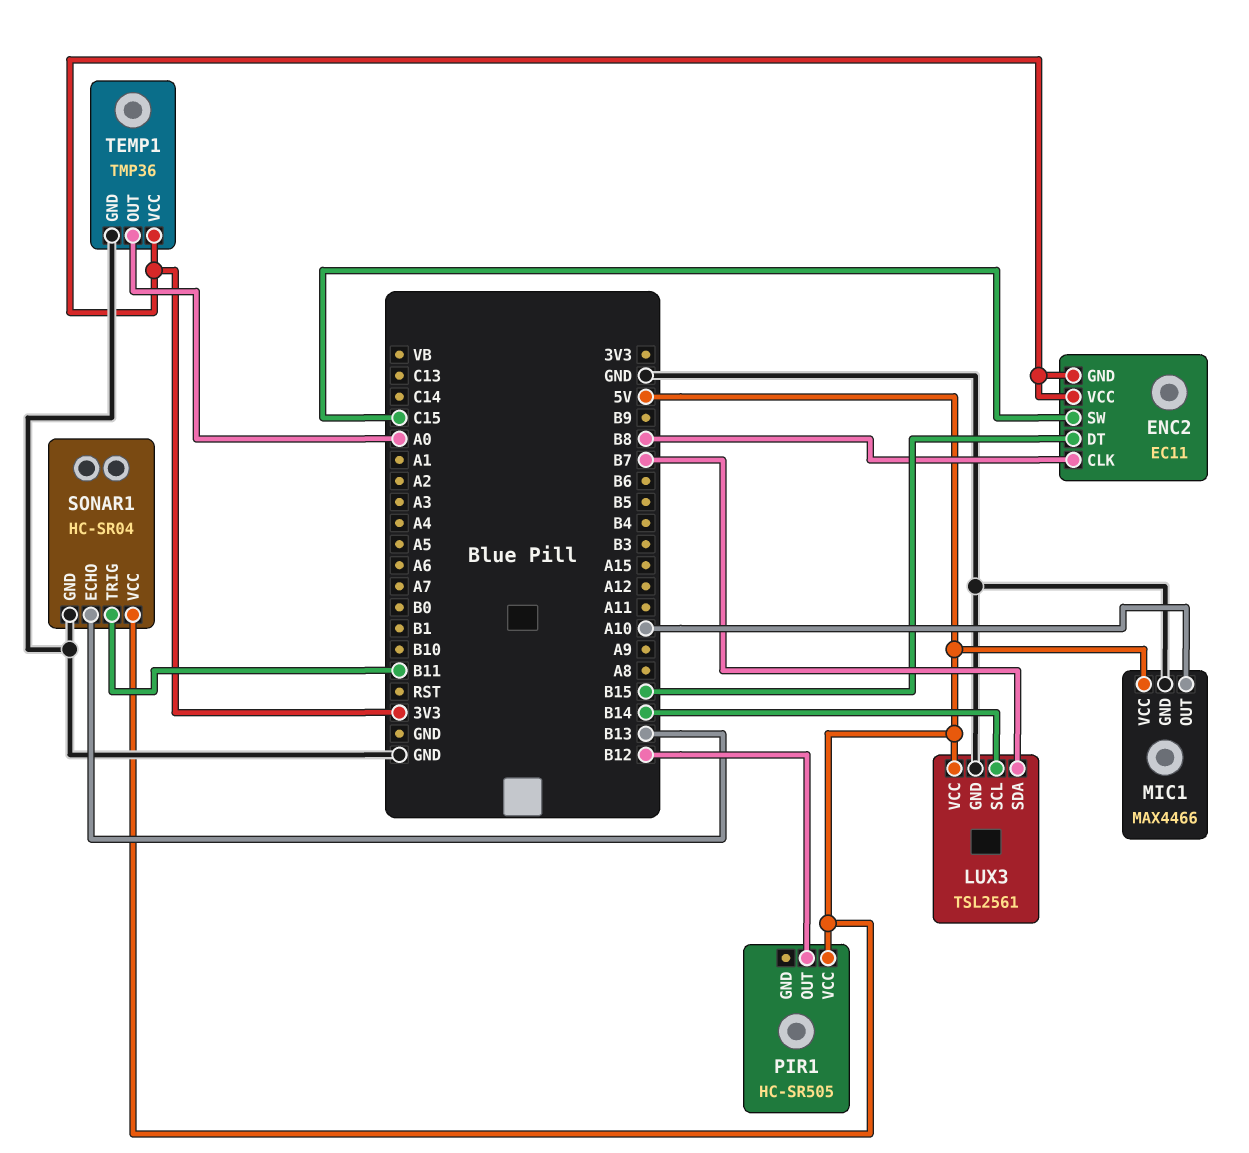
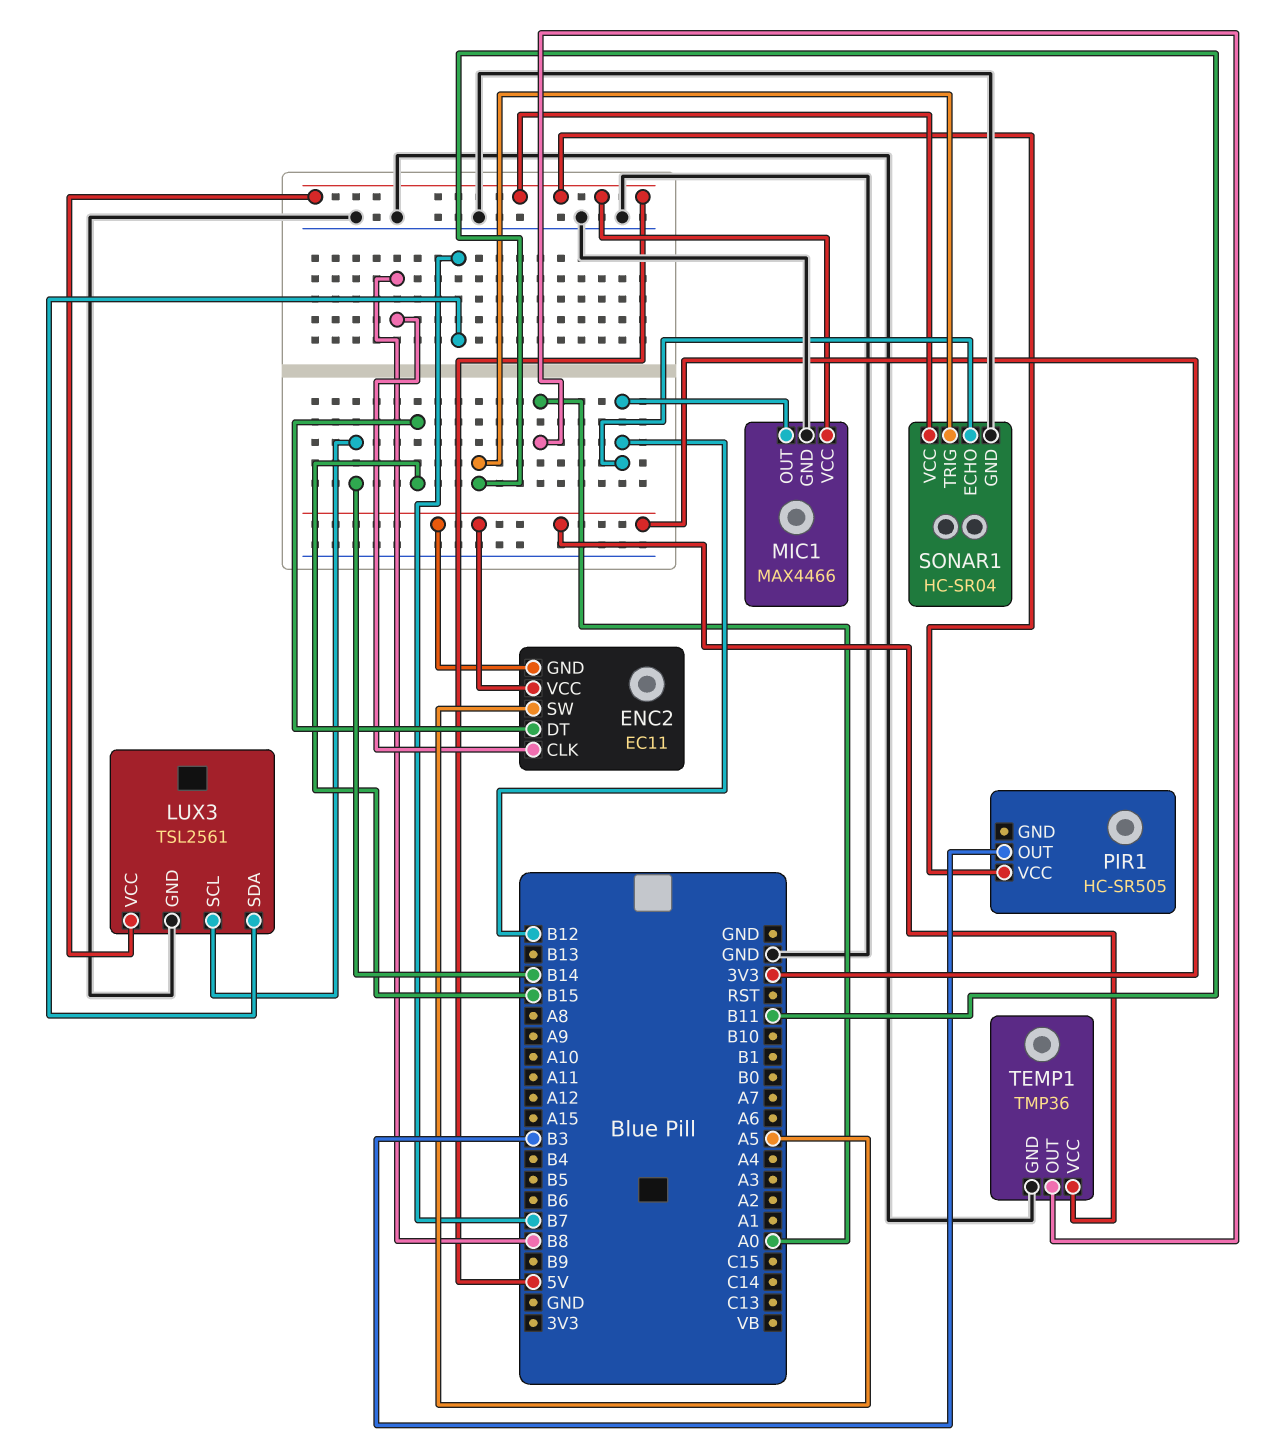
ENC2 pin SW: C15 -> A5
MIC1 pin OUT: A10 -> B12
PIR1 pin OUT: B12 -> B3
SONAR1 pin ECHO: B13 -> B12

